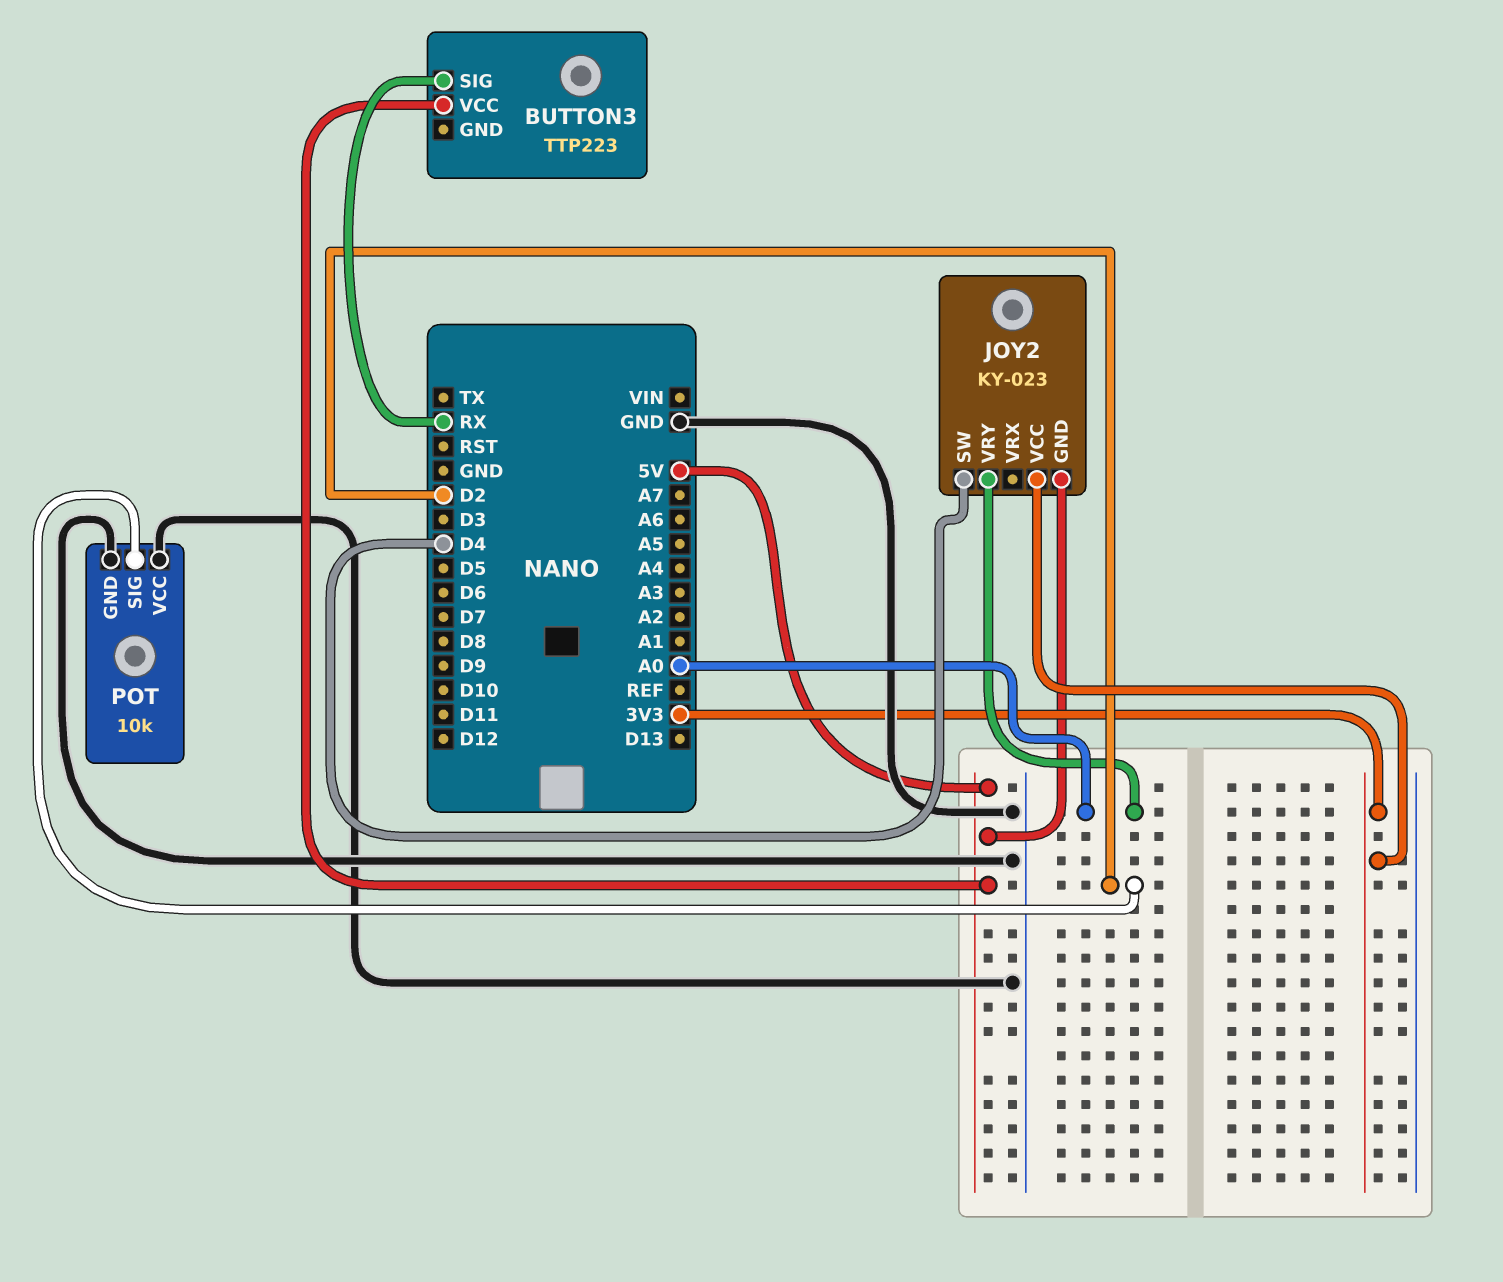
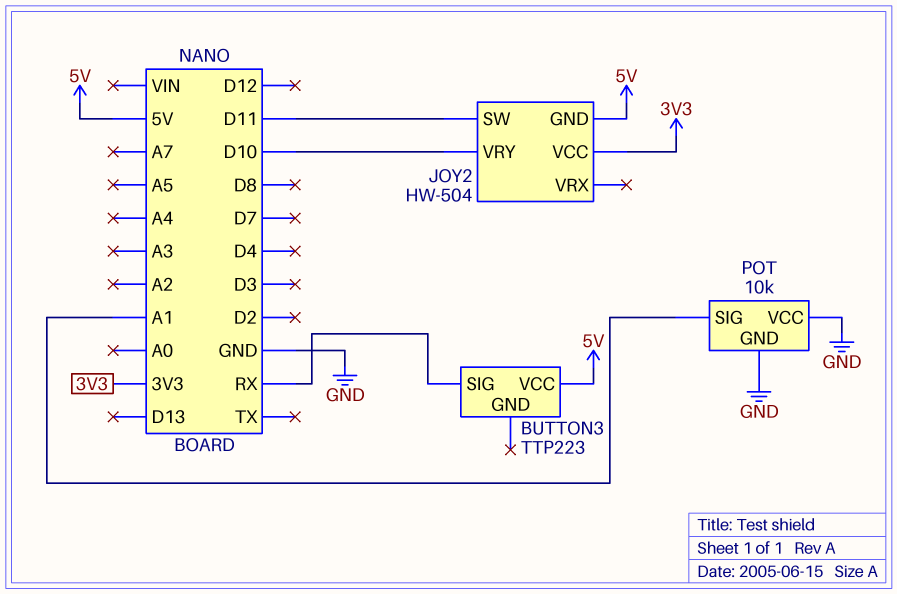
JOY2: KY-023 -> HW-504
JOY2 pin SW: D4 -> D11
JOY2 pin VRY: A0 -> D10
POT pin SIG: D2 -> A1

